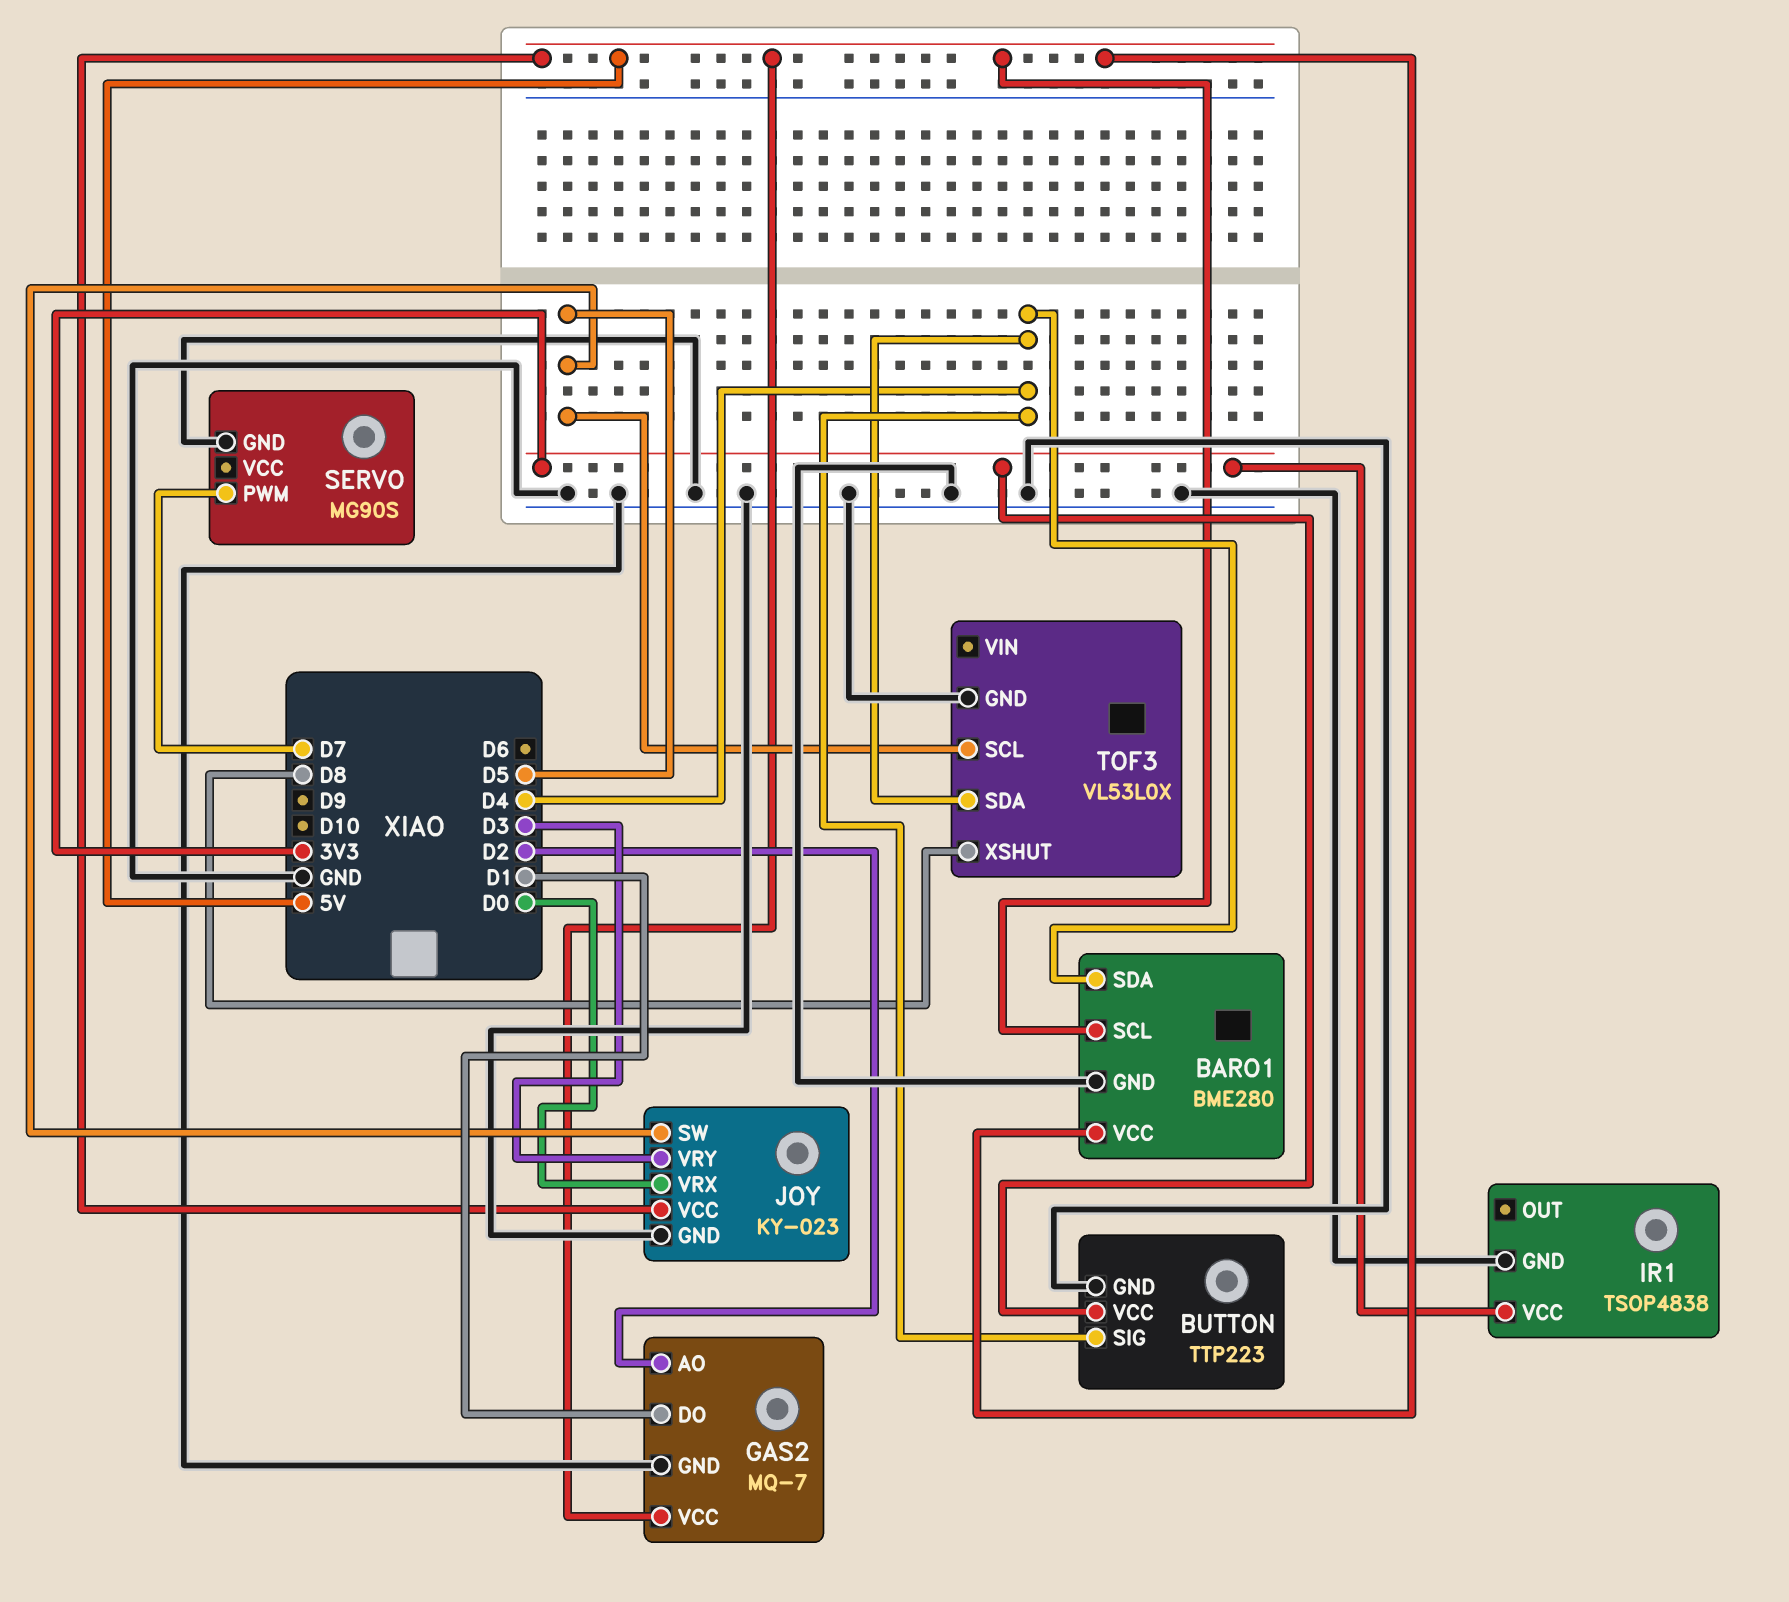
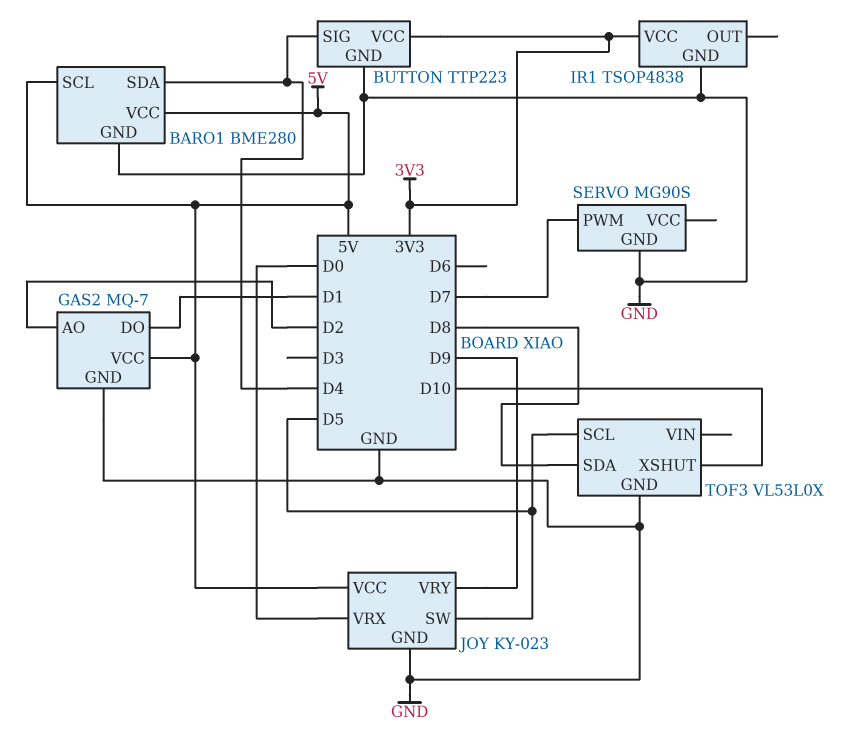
JOY pin VRY: D3 -> D9
TOF3 pin SDA: D4 -> D8
TOF3 pin XSHUT: D8 -> D10

